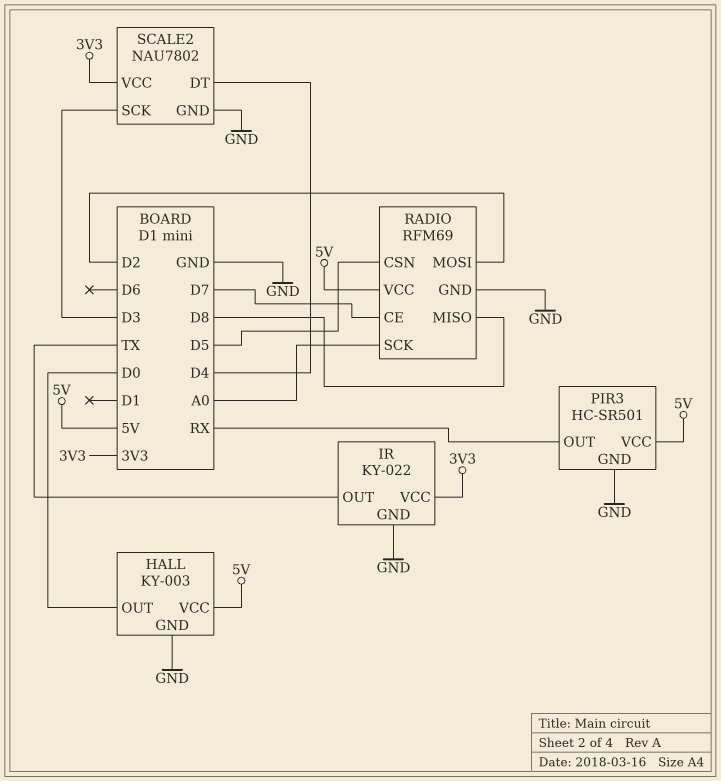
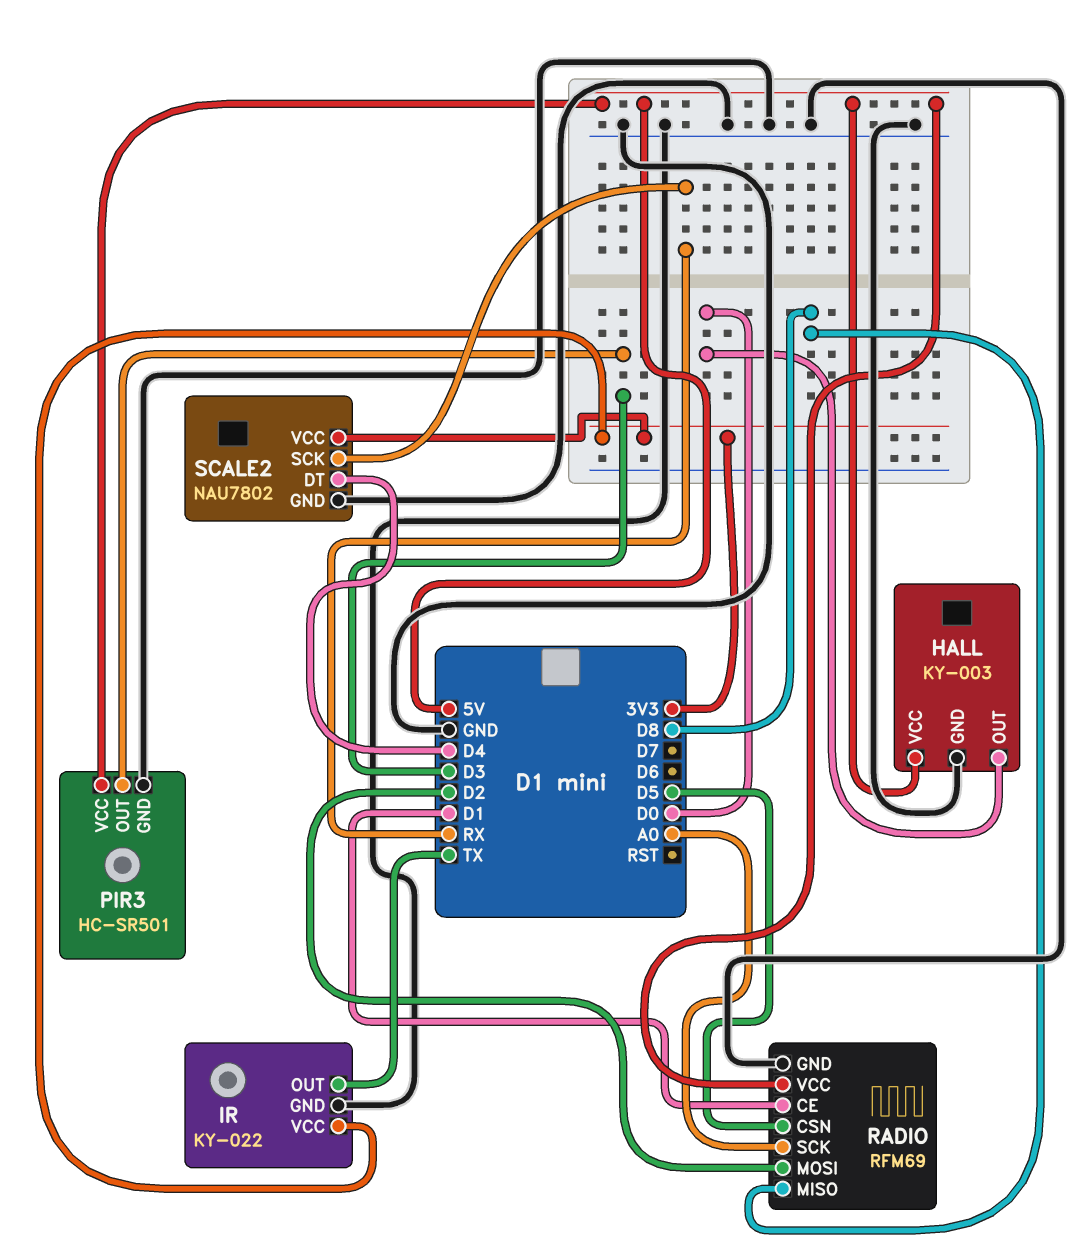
PIR3 pin OUT: RX -> D3
RADIO pin CE: D7 -> D1
SCALE2 pin SCK: D3 -> RX

